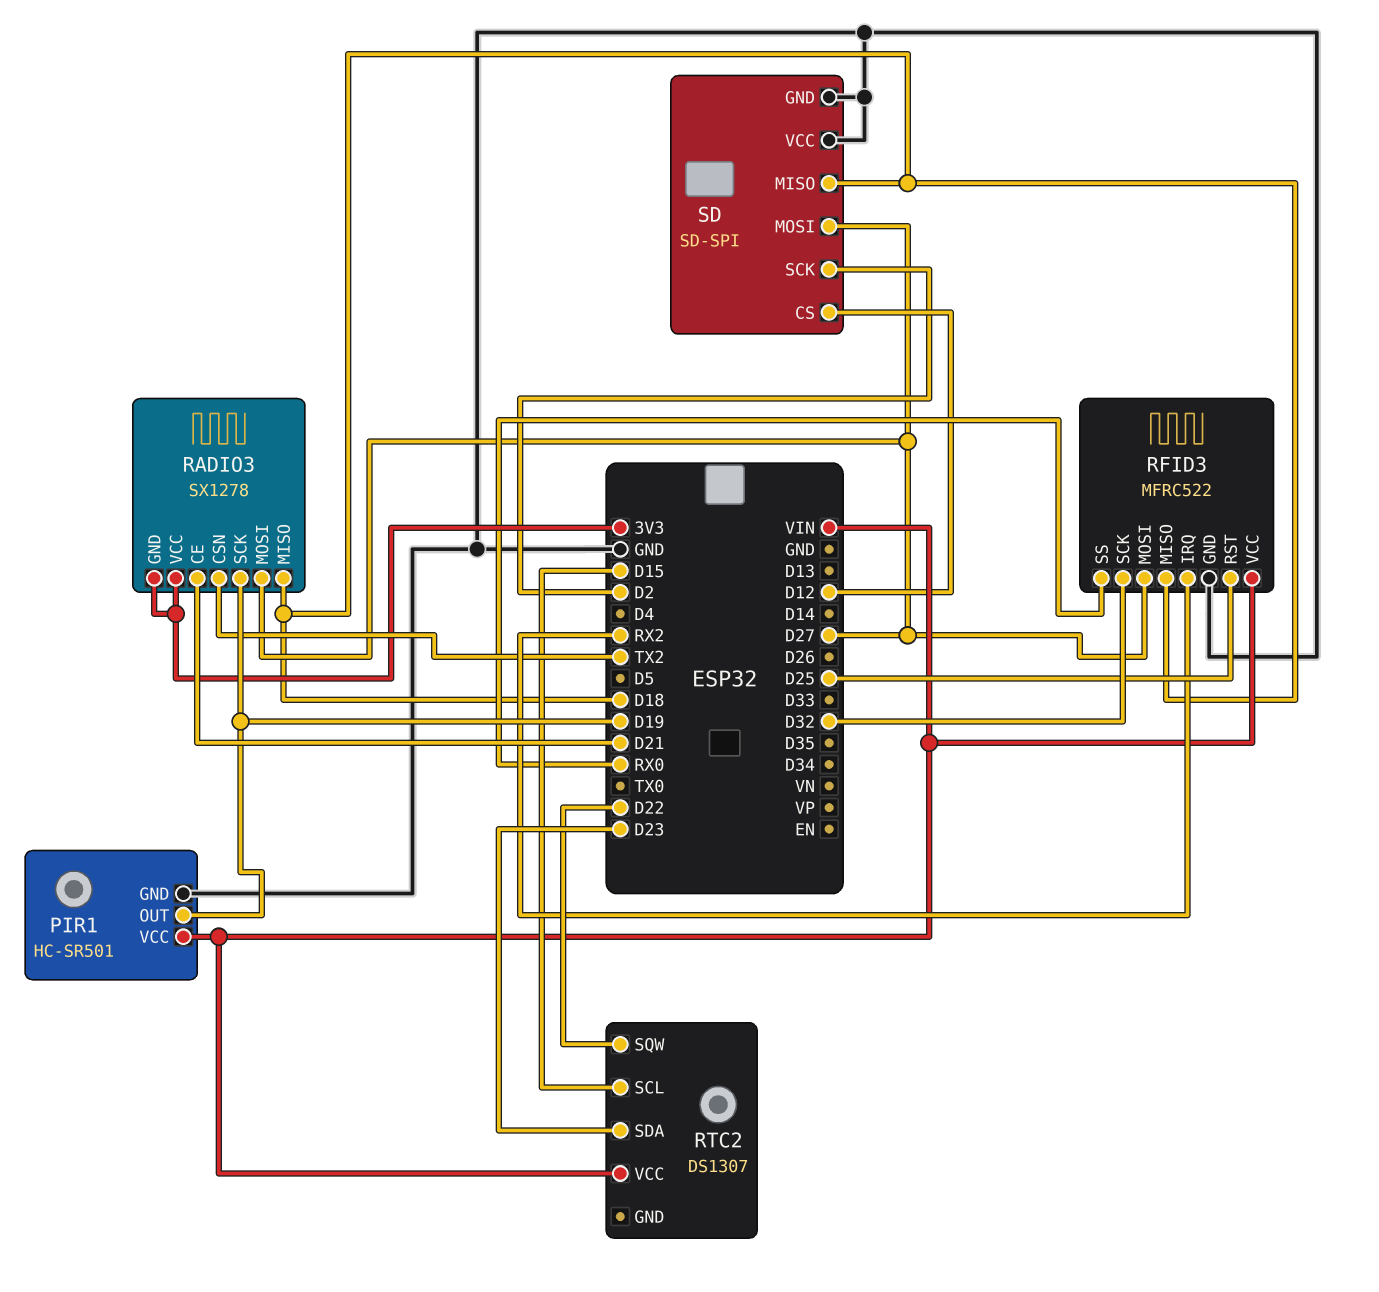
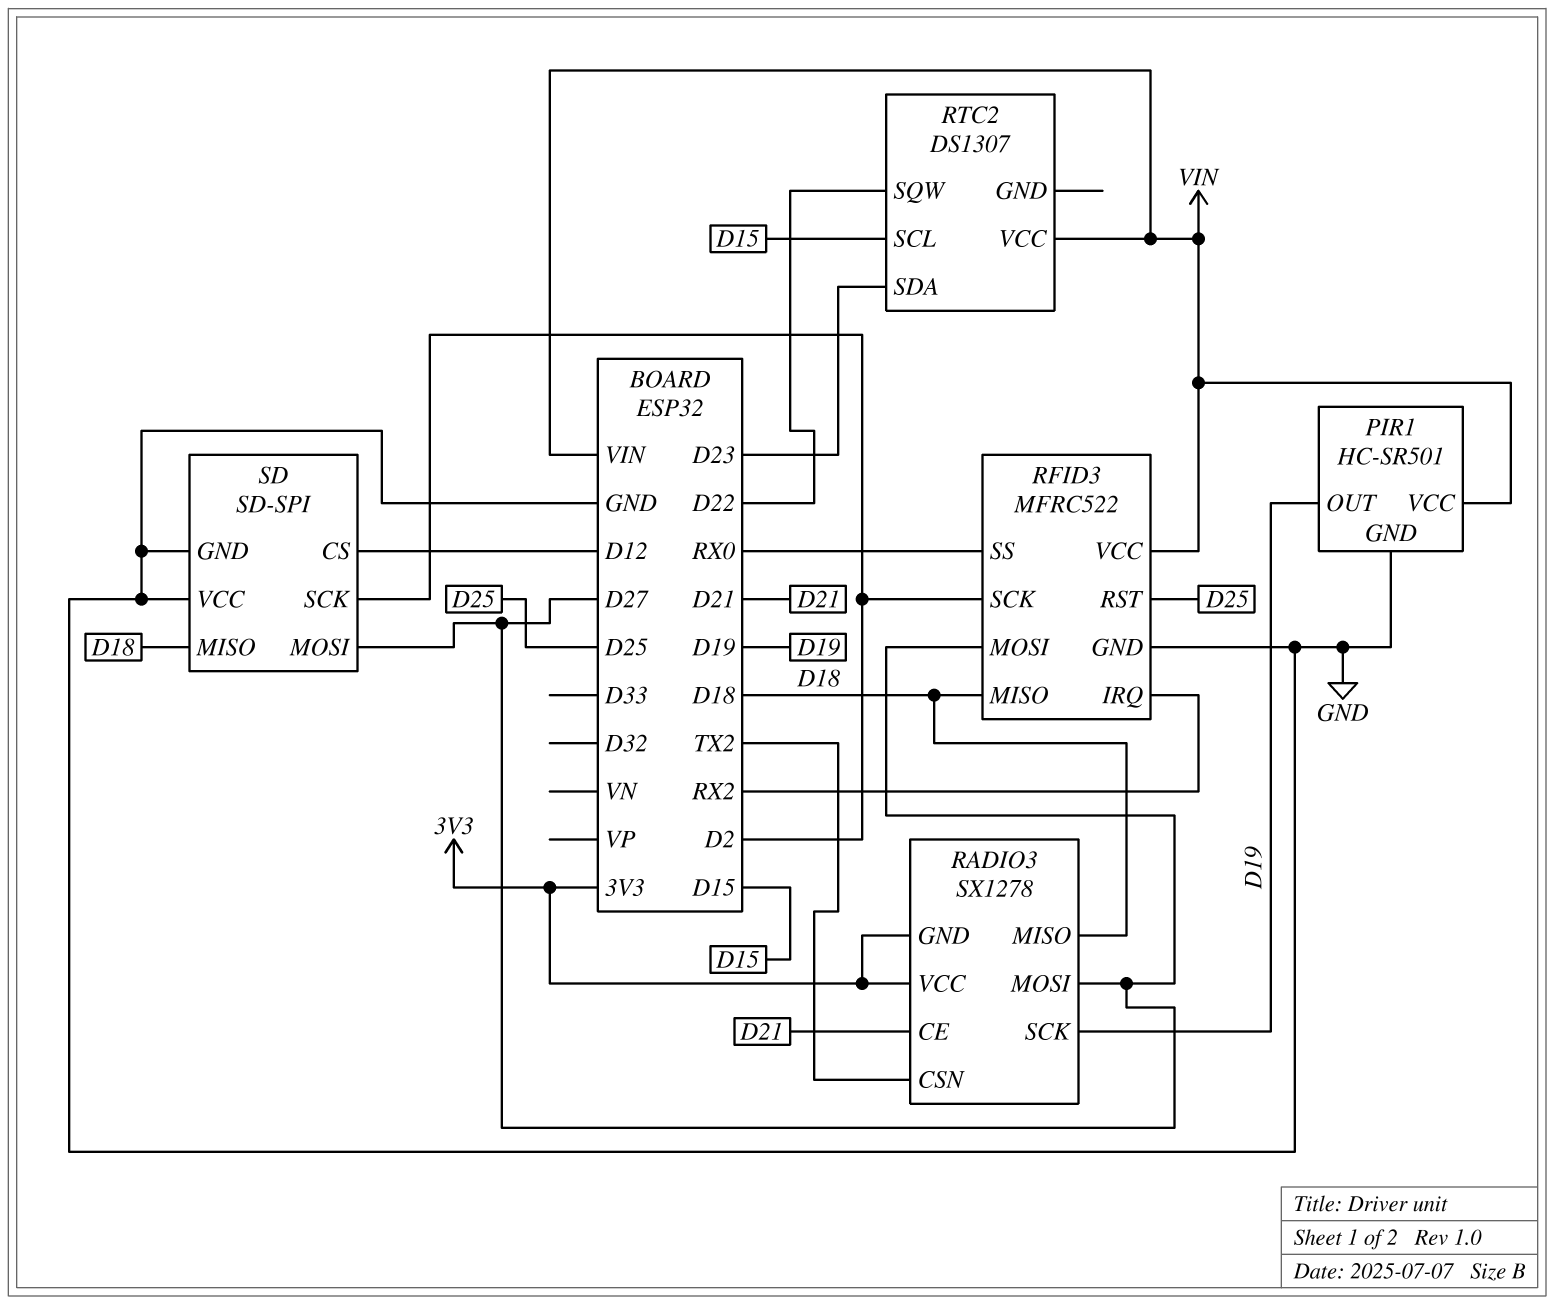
RFID3 pin SCK: D32 -> D2

